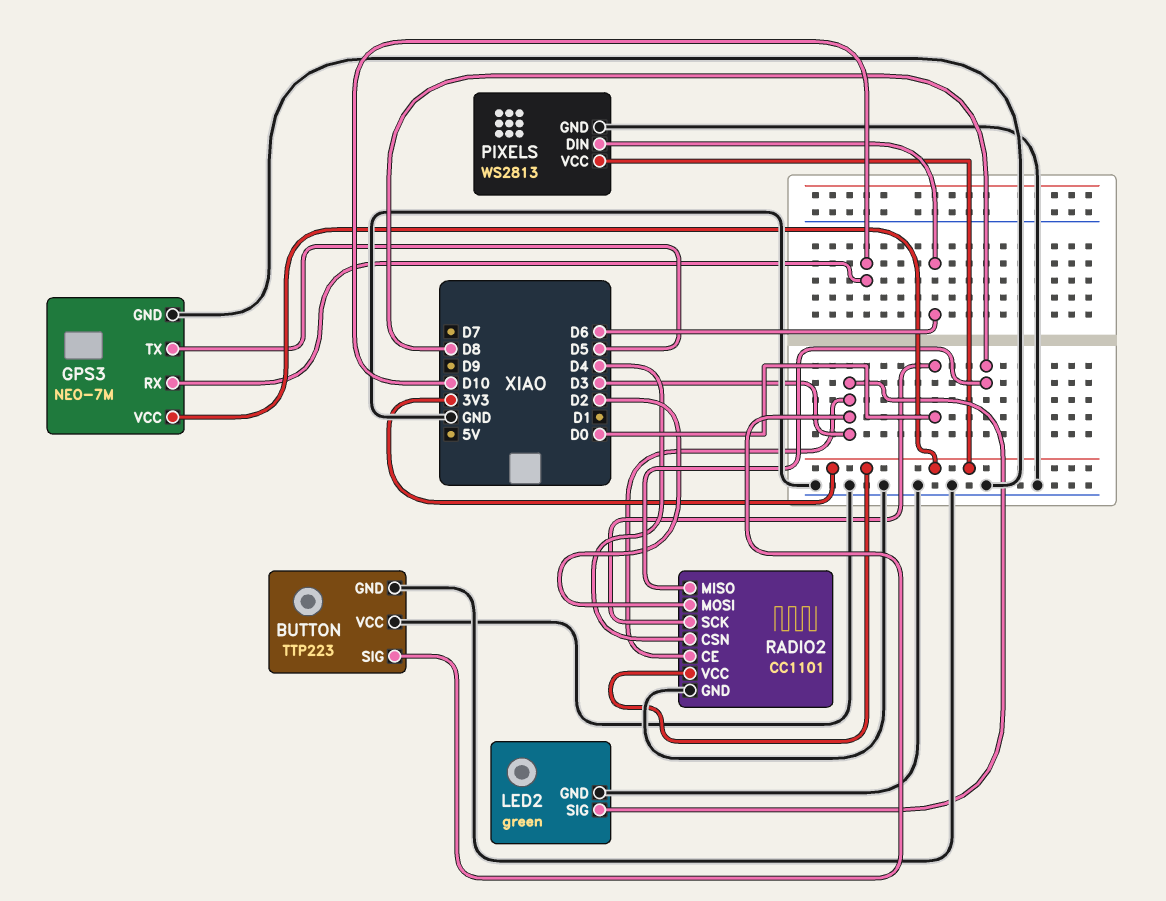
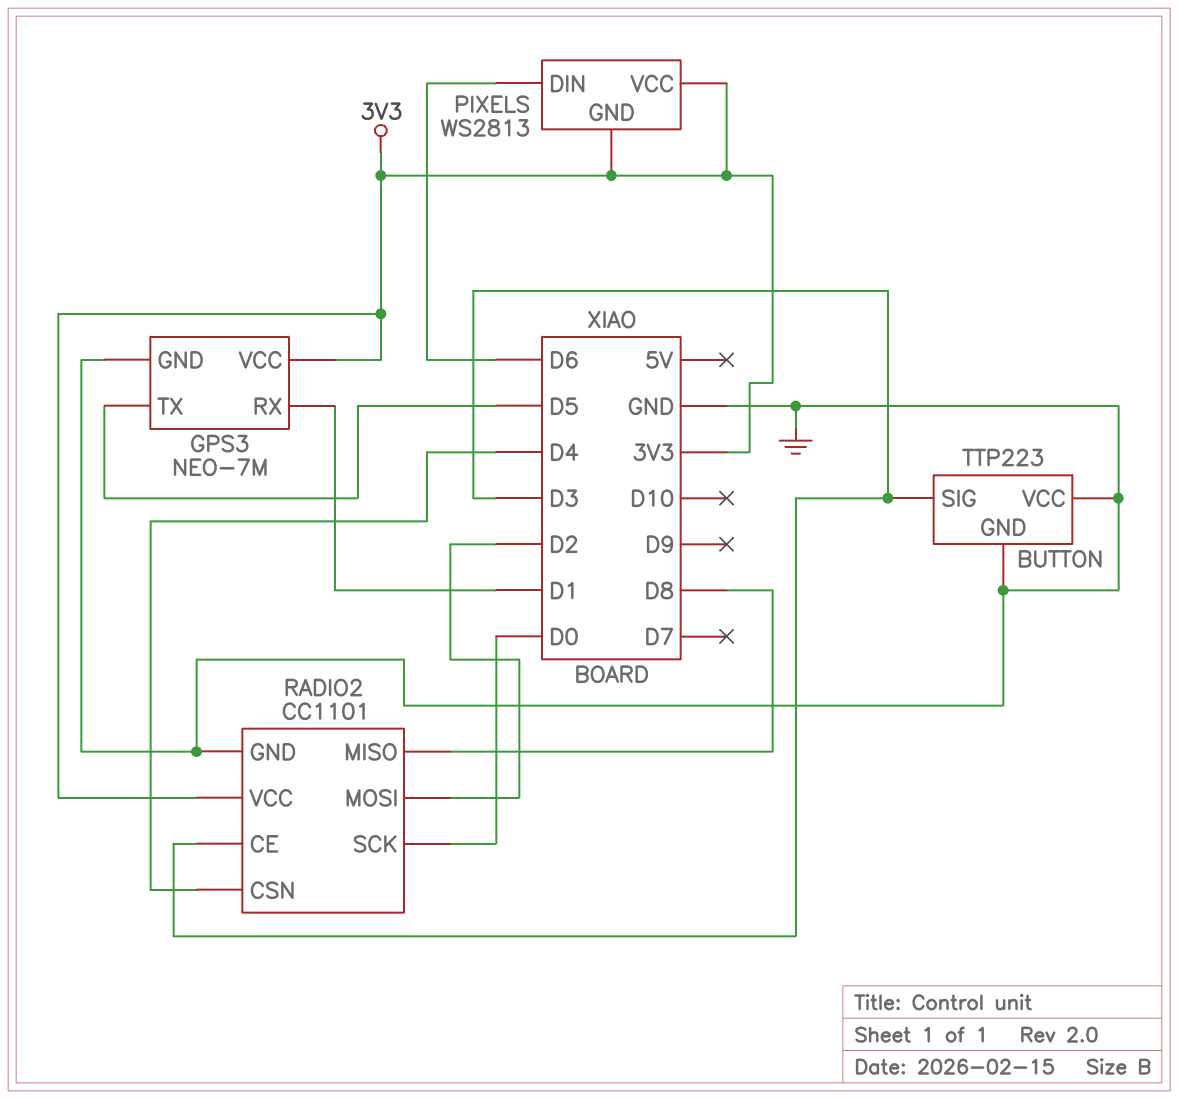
GPS3 pin RX: D10 -> D1
LED2: green -> none
LED2 pin GND: GND -> none
LED2 pin SIG: D3 -> none
PIXELS pin GND: GND -> 3V3

